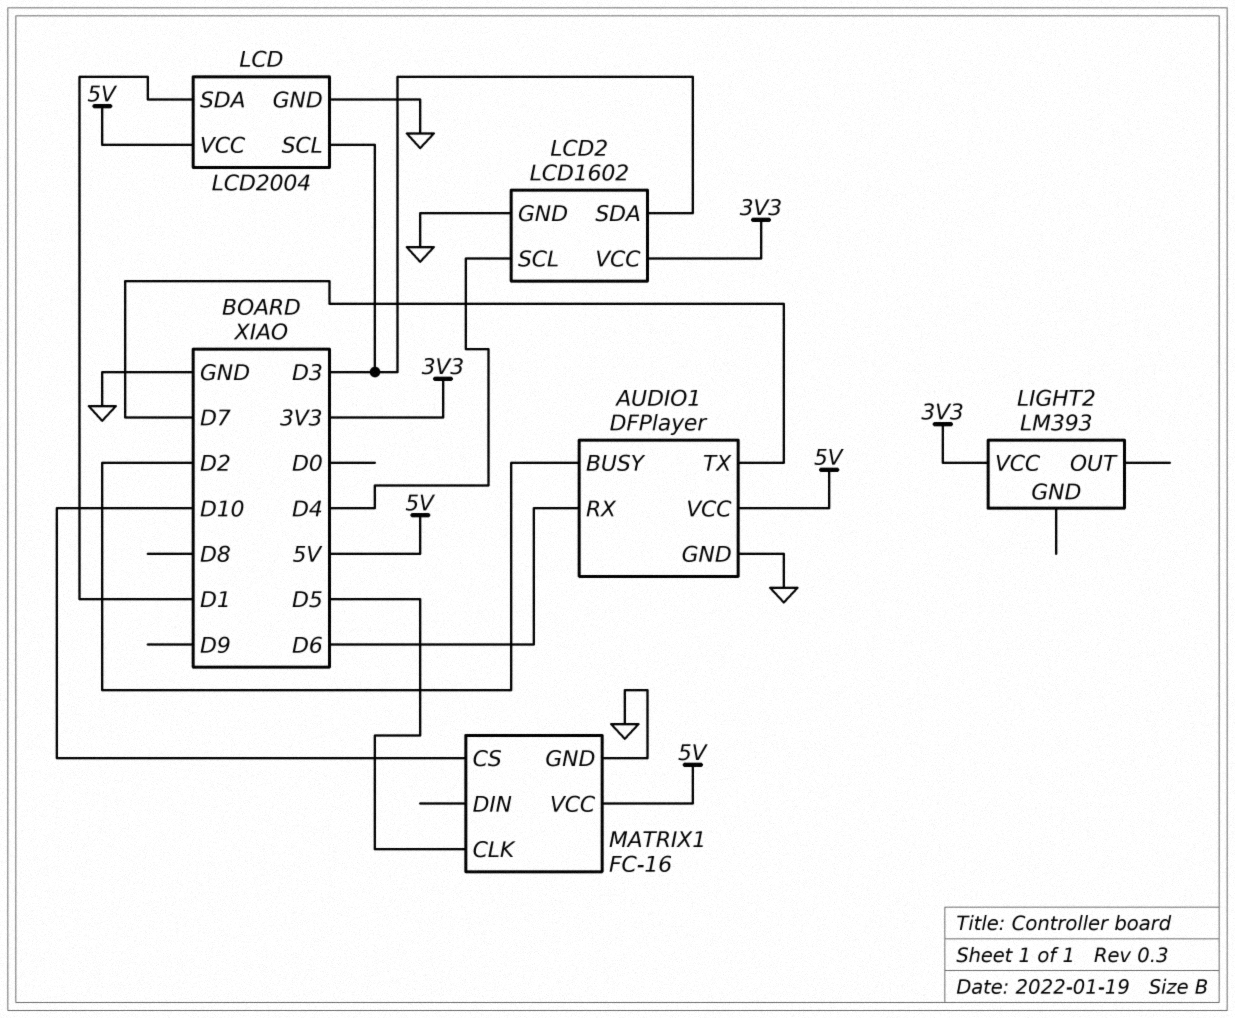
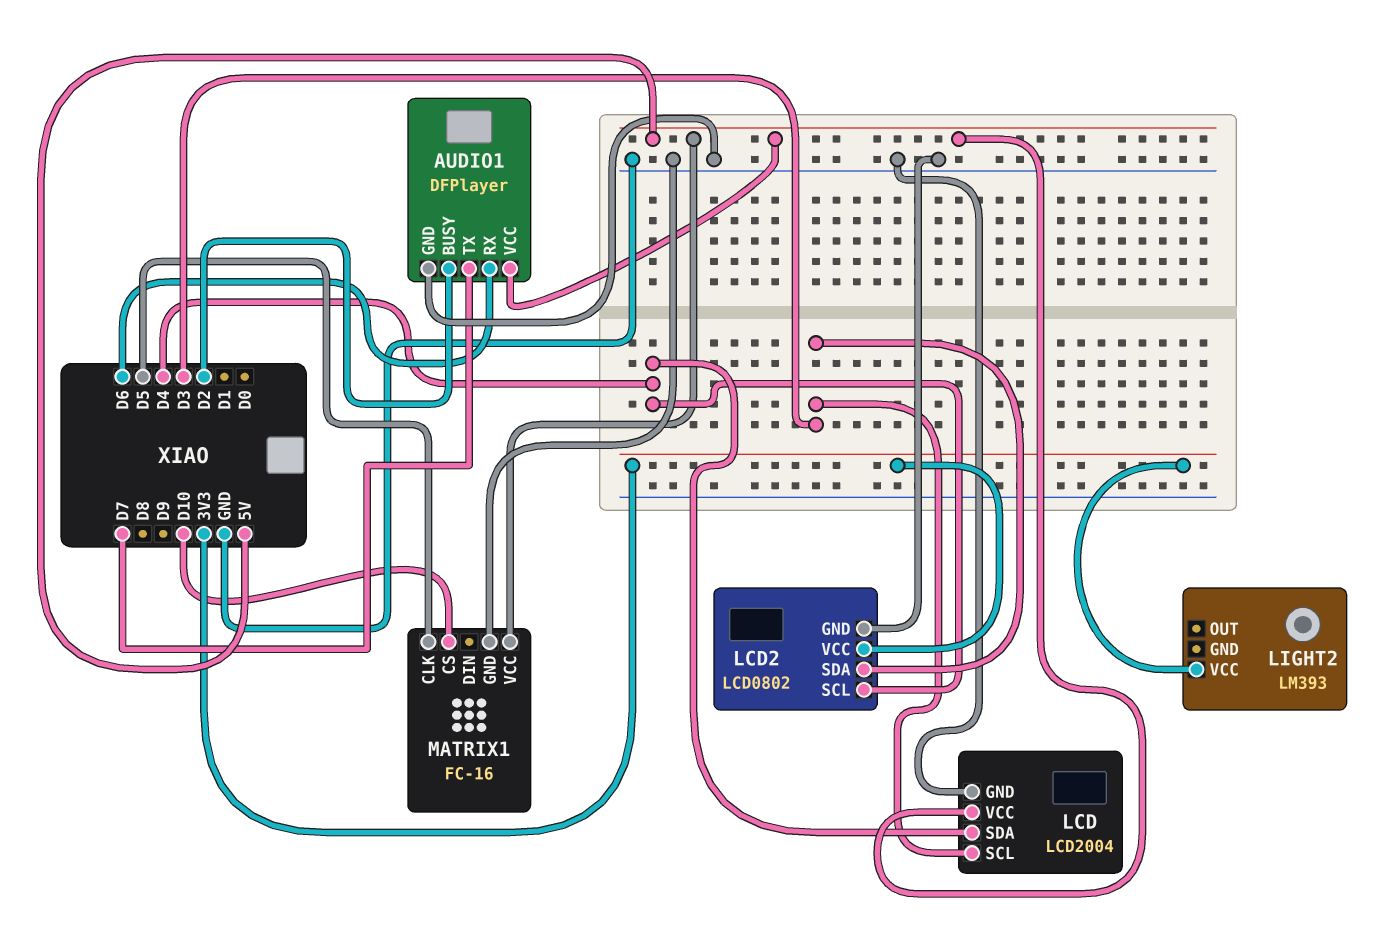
LCD pin SDA: D1 -> D4
LCD2: LCD1602 -> LCD0802

